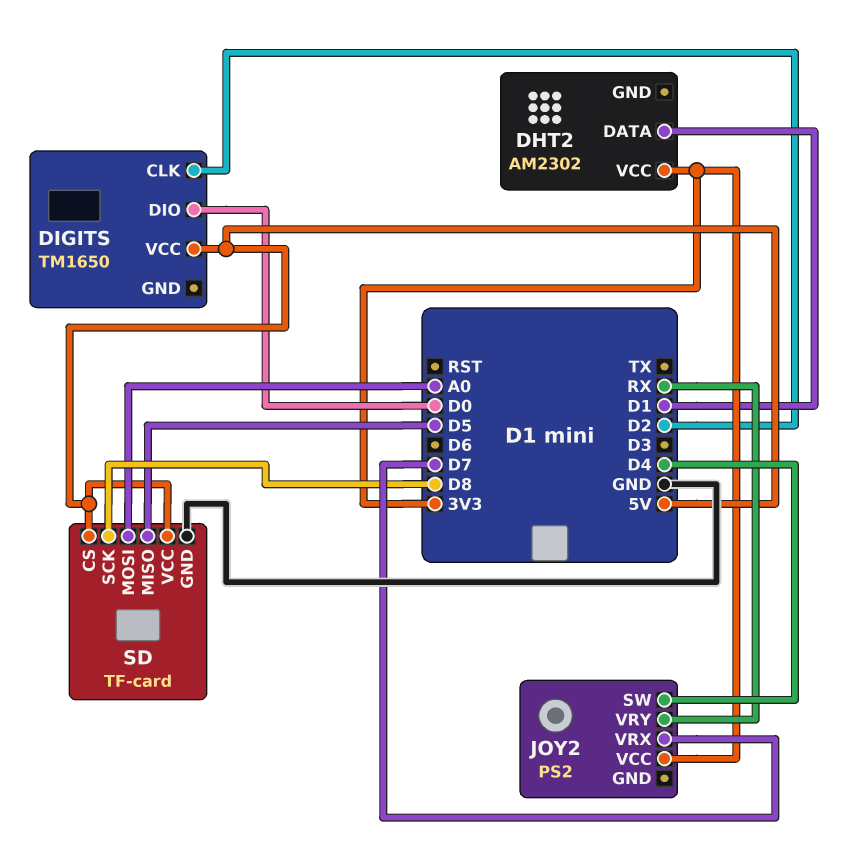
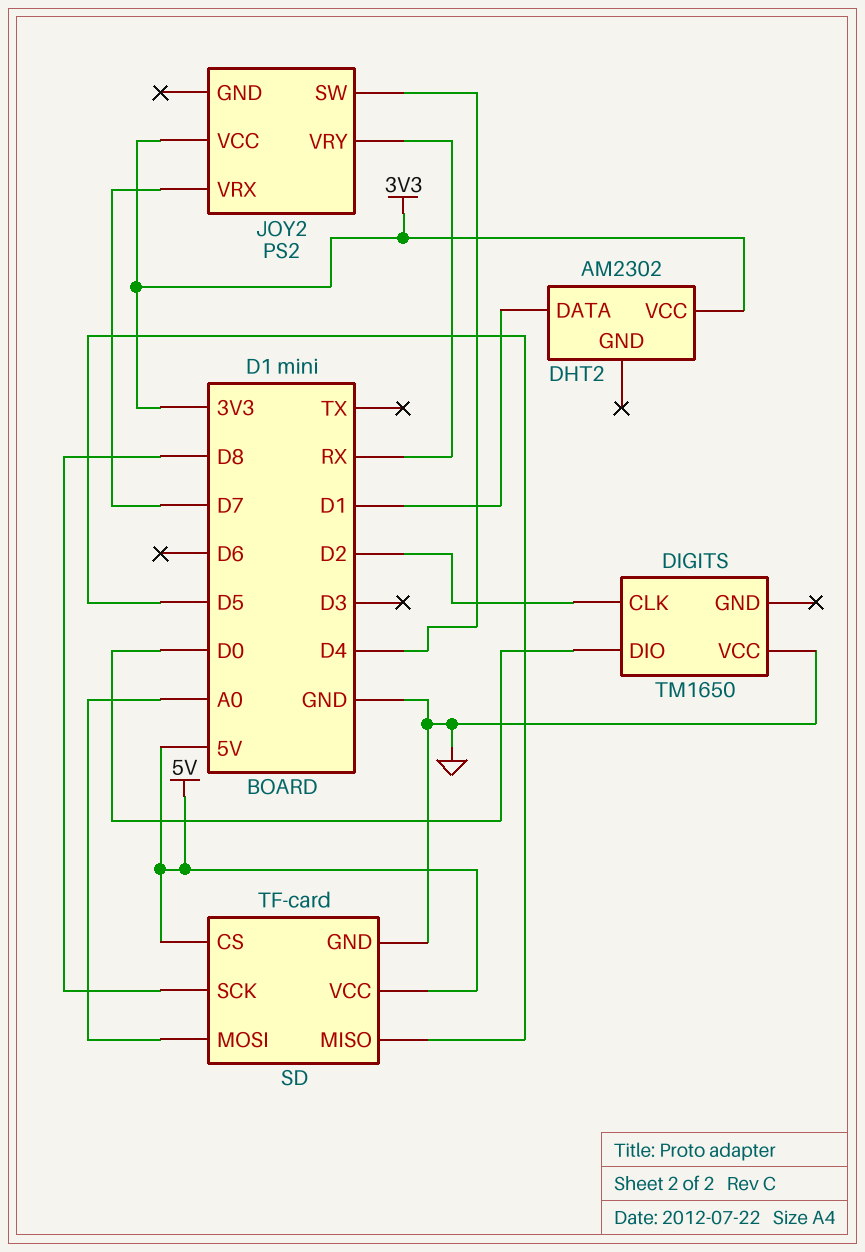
DIGITS pin VCC: 5V -> GND

